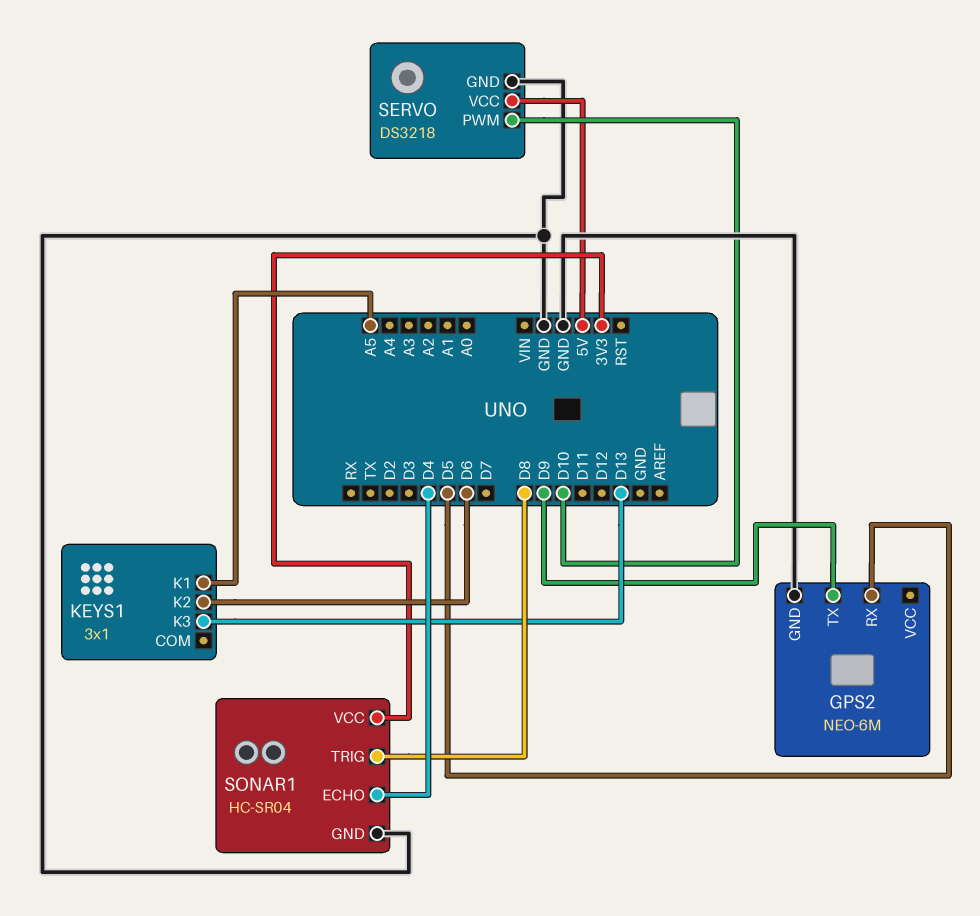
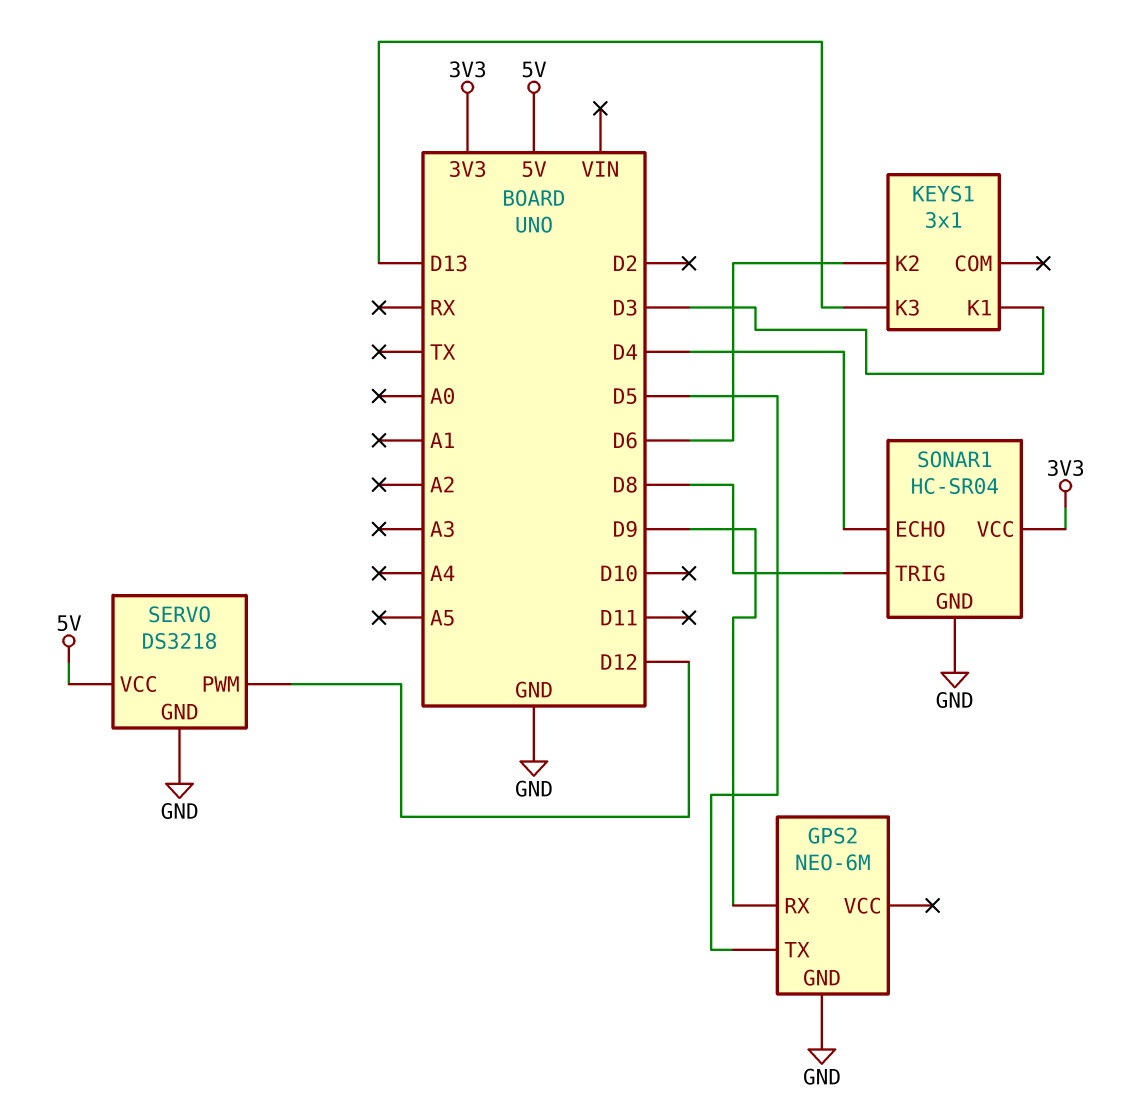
GPS2 pin RX: D5 -> D9
GPS2 pin TX: D9 -> D5
KEYS1 pin K1: A5 -> D3
SERVO pin PWM: D10 -> D12

